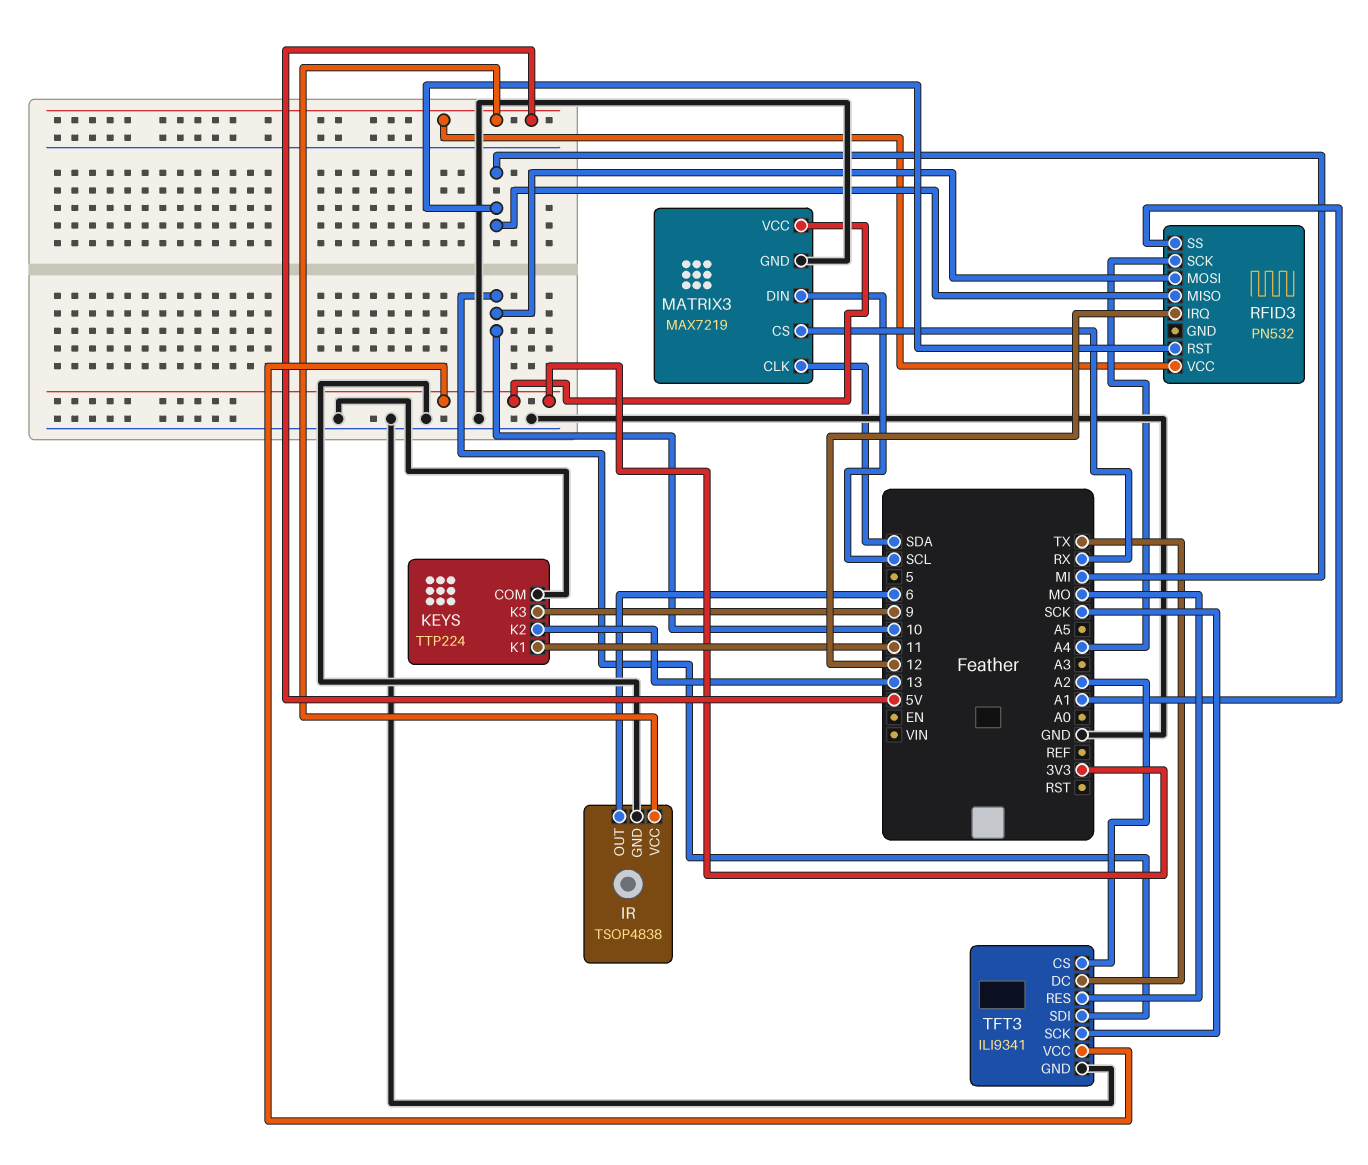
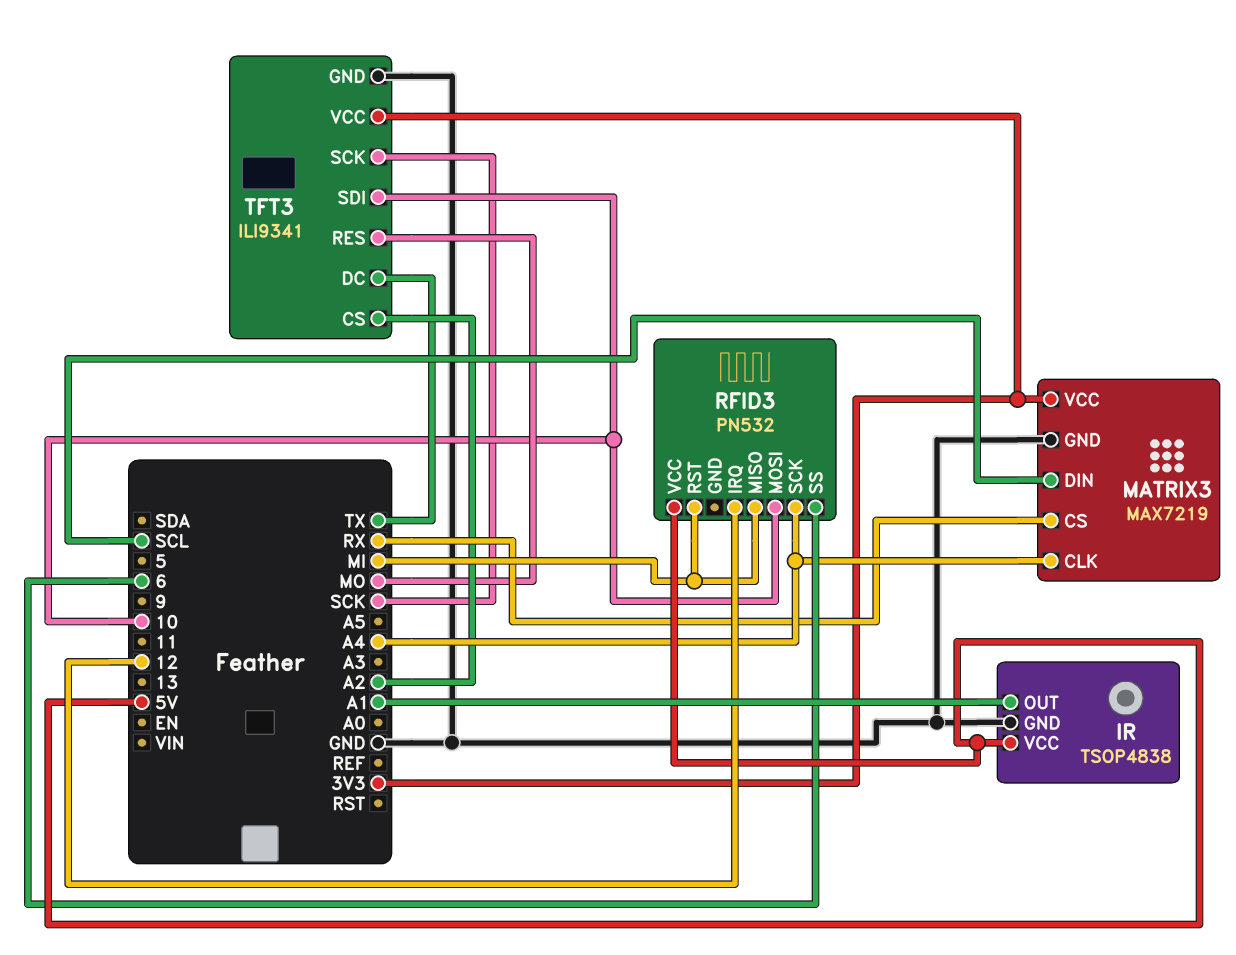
IR pin OUT: 6 -> A1
KEYS: TTP224 -> none
KEYS pin COM: GND -> none
KEYS pin K1: 11 -> none
KEYS pin K2: 13 -> none
KEYS pin K3: 9 -> none
MATRIX3 pin CLK: SDA -> A4
RFID3 pin SS: A1 -> 6

